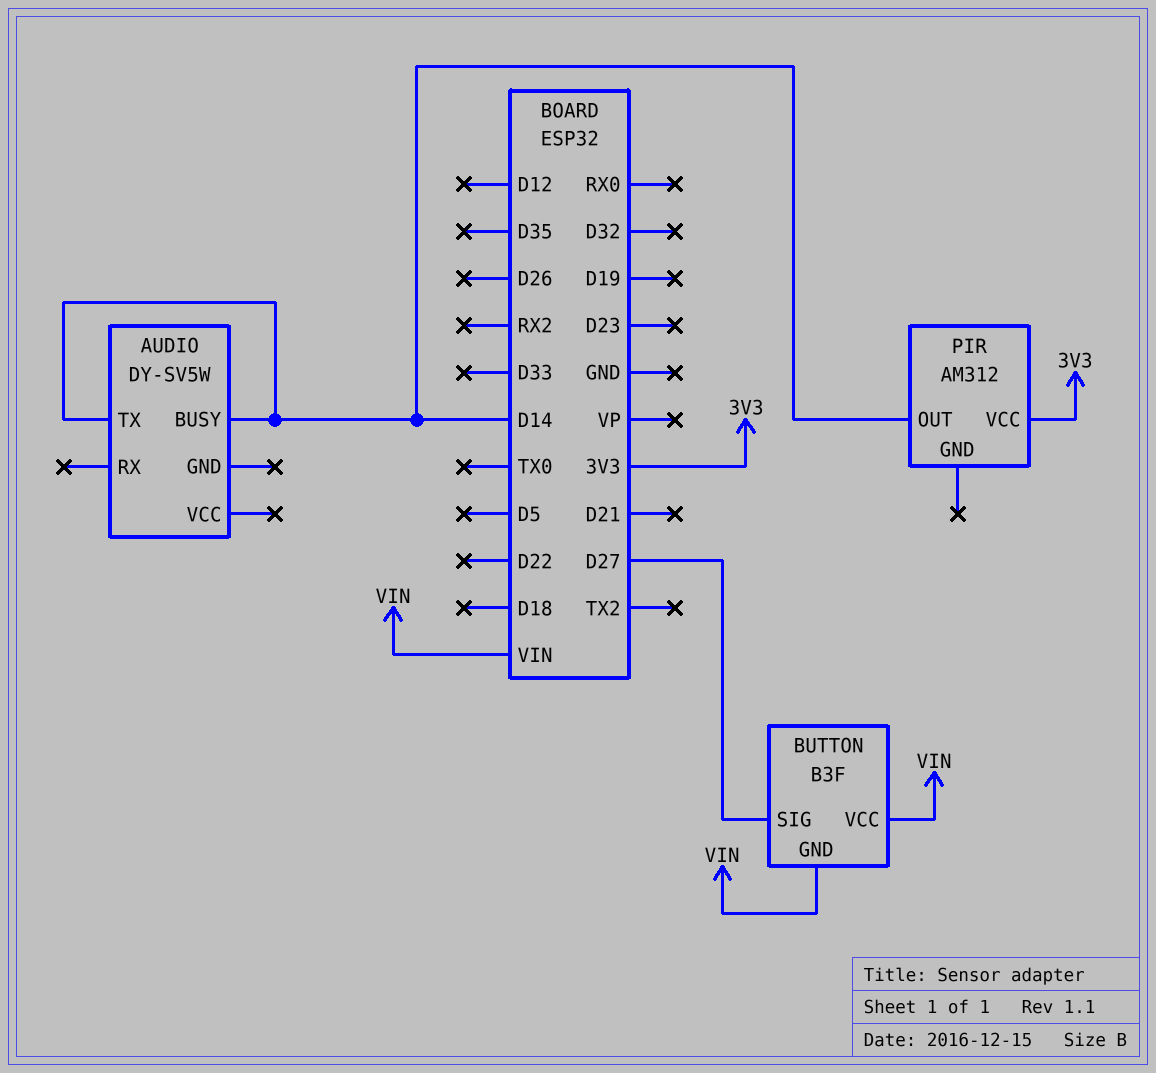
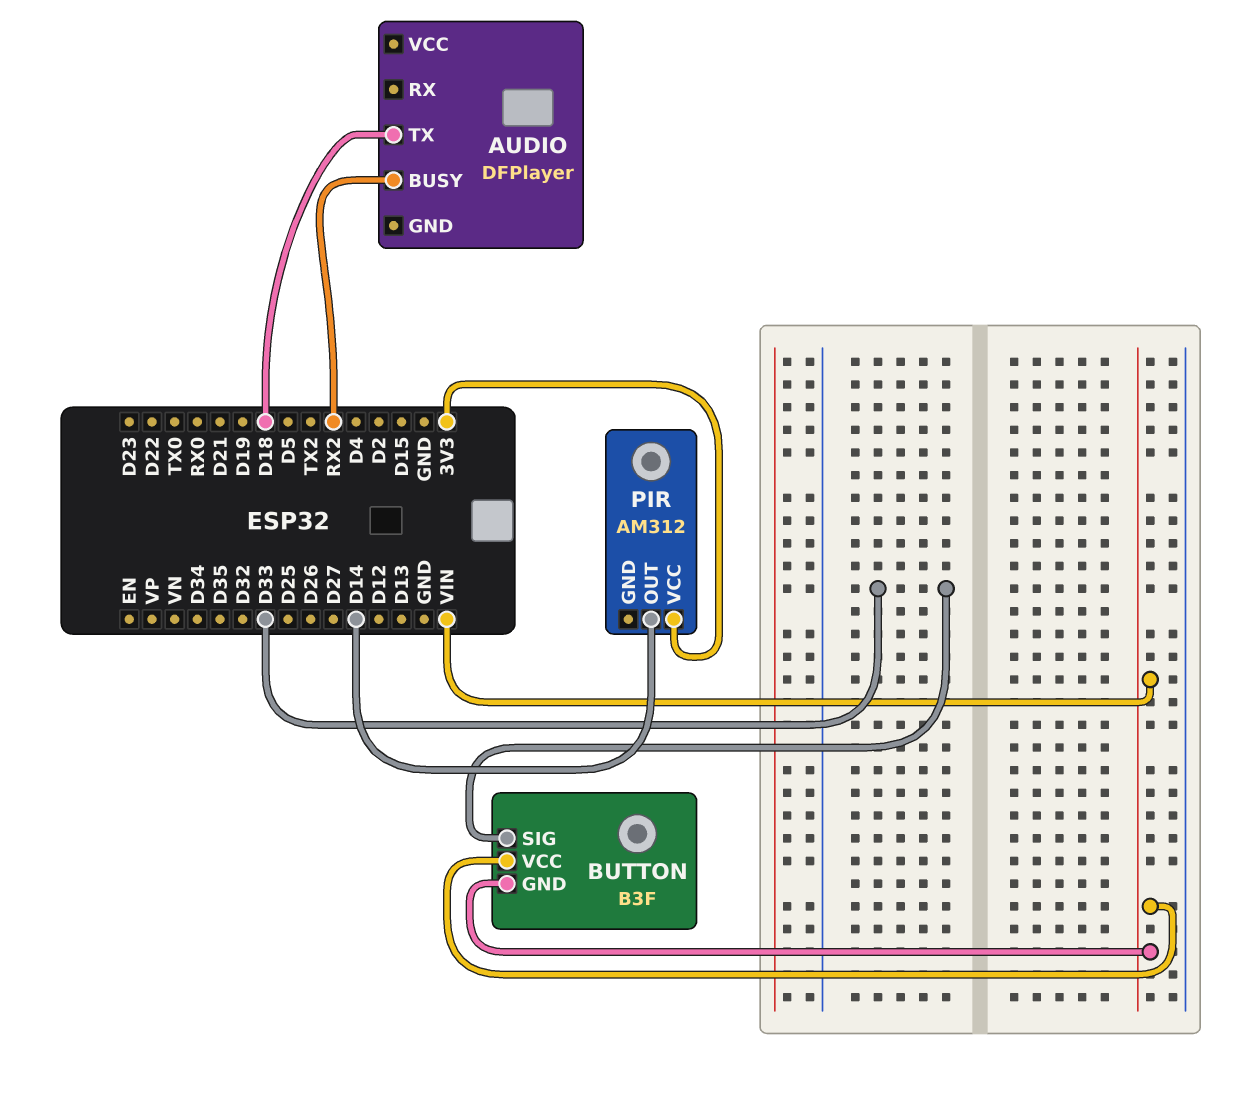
AUDIO: DY-SV5W -> DFPlayer
AUDIO pin BUSY: D14 -> RX2
AUDIO pin TX: D14 -> D18
BUTTON pin SIG: D27 -> D33

